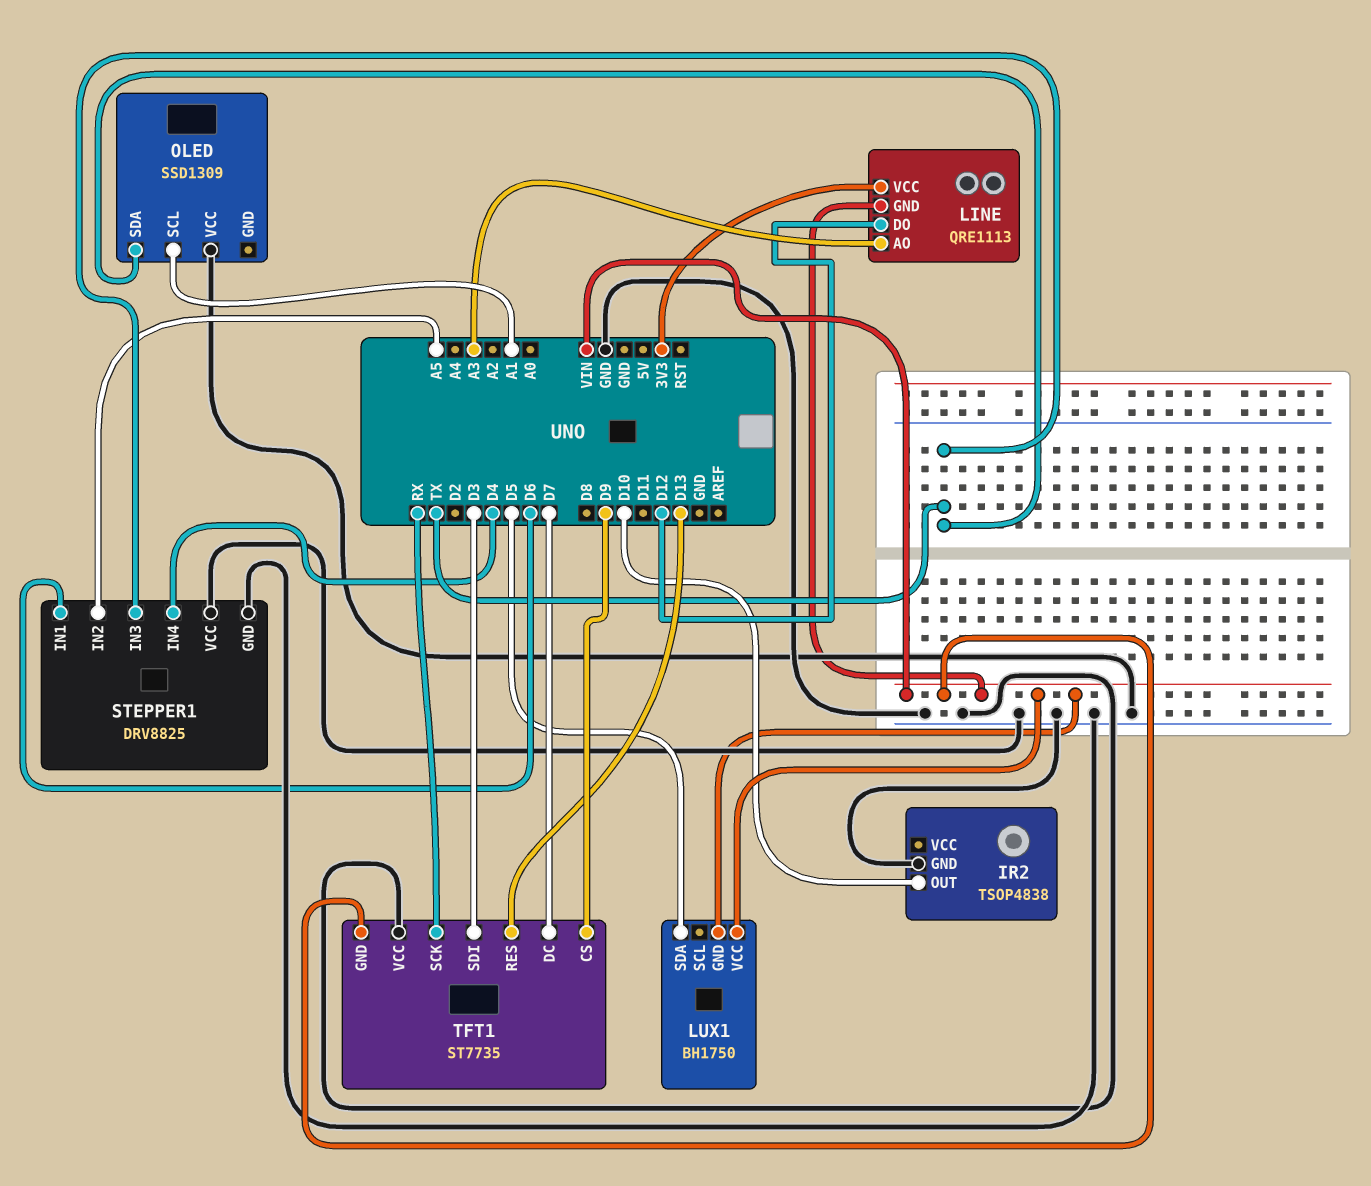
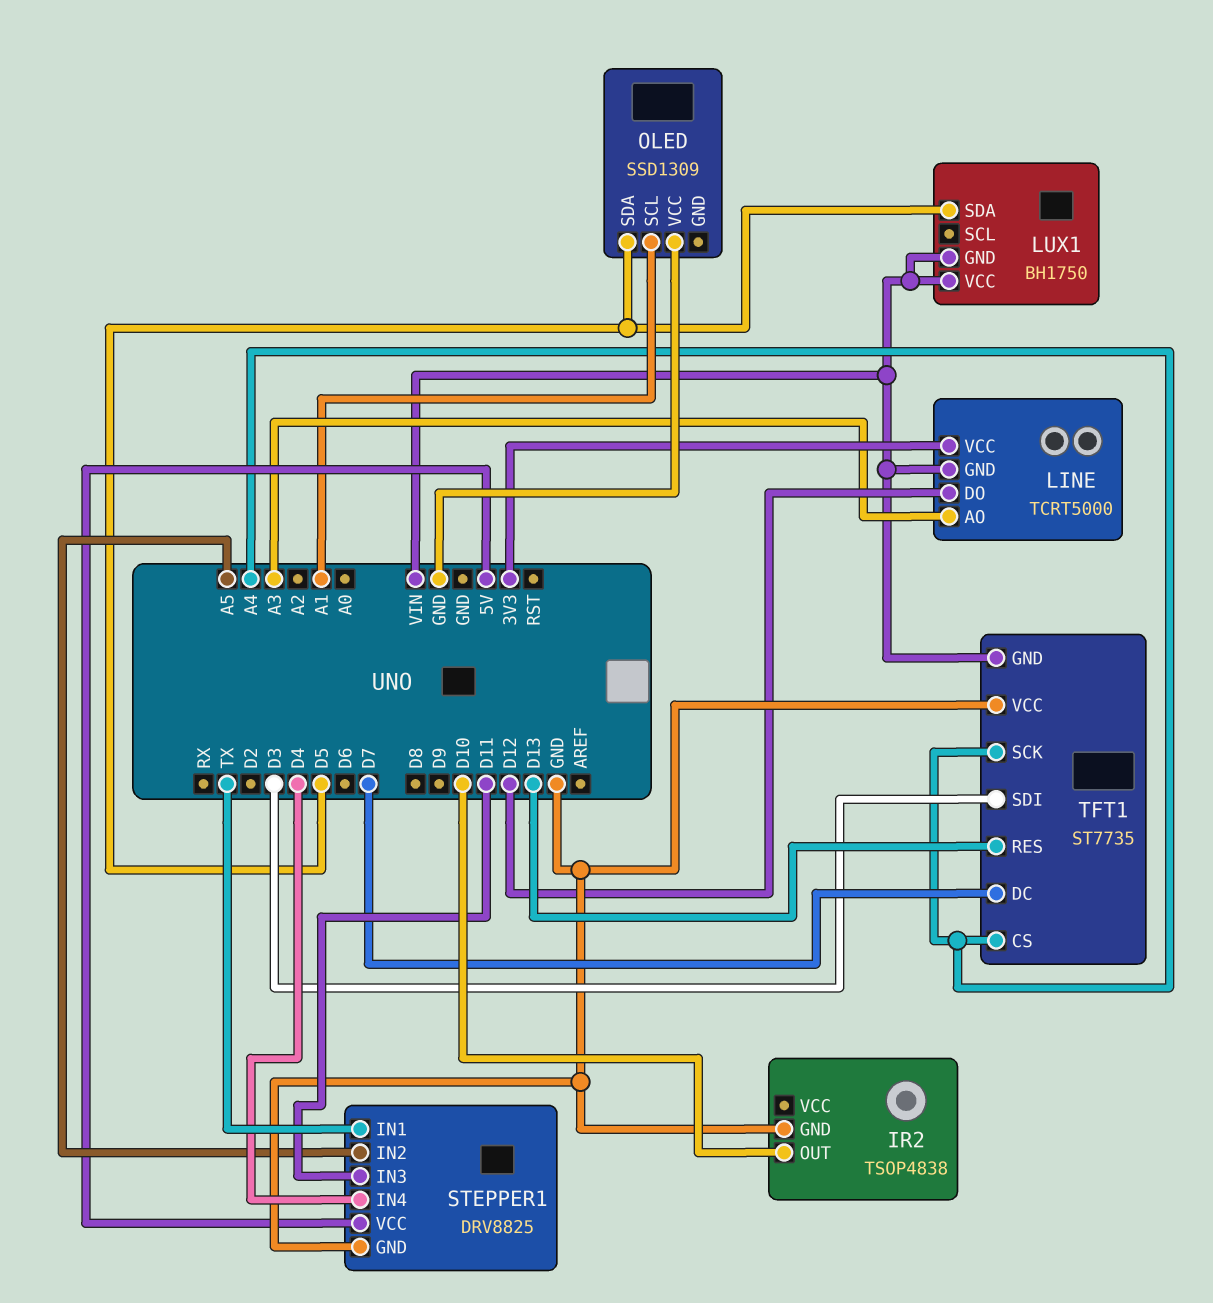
LINE: QRE1113 -> TCRT5000
OLED pin SDA: TX -> D5
STEPPER1 pin IN1: D6 -> TX
STEPPER1 pin IN3: TX -> D11
STEPPER1 pin VCC: GND -> 5V
TFT1 pin CS: D9 -> A4
TFT1 pin SCK: RX -> A4

